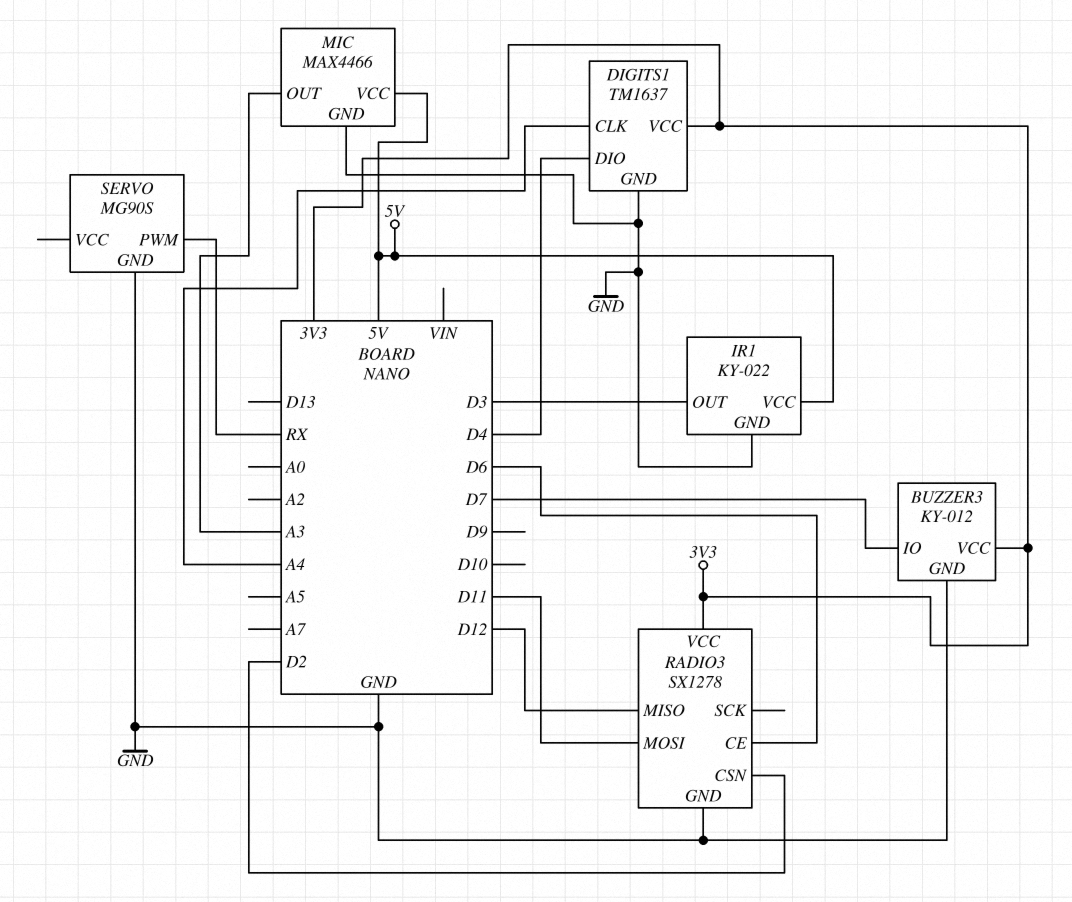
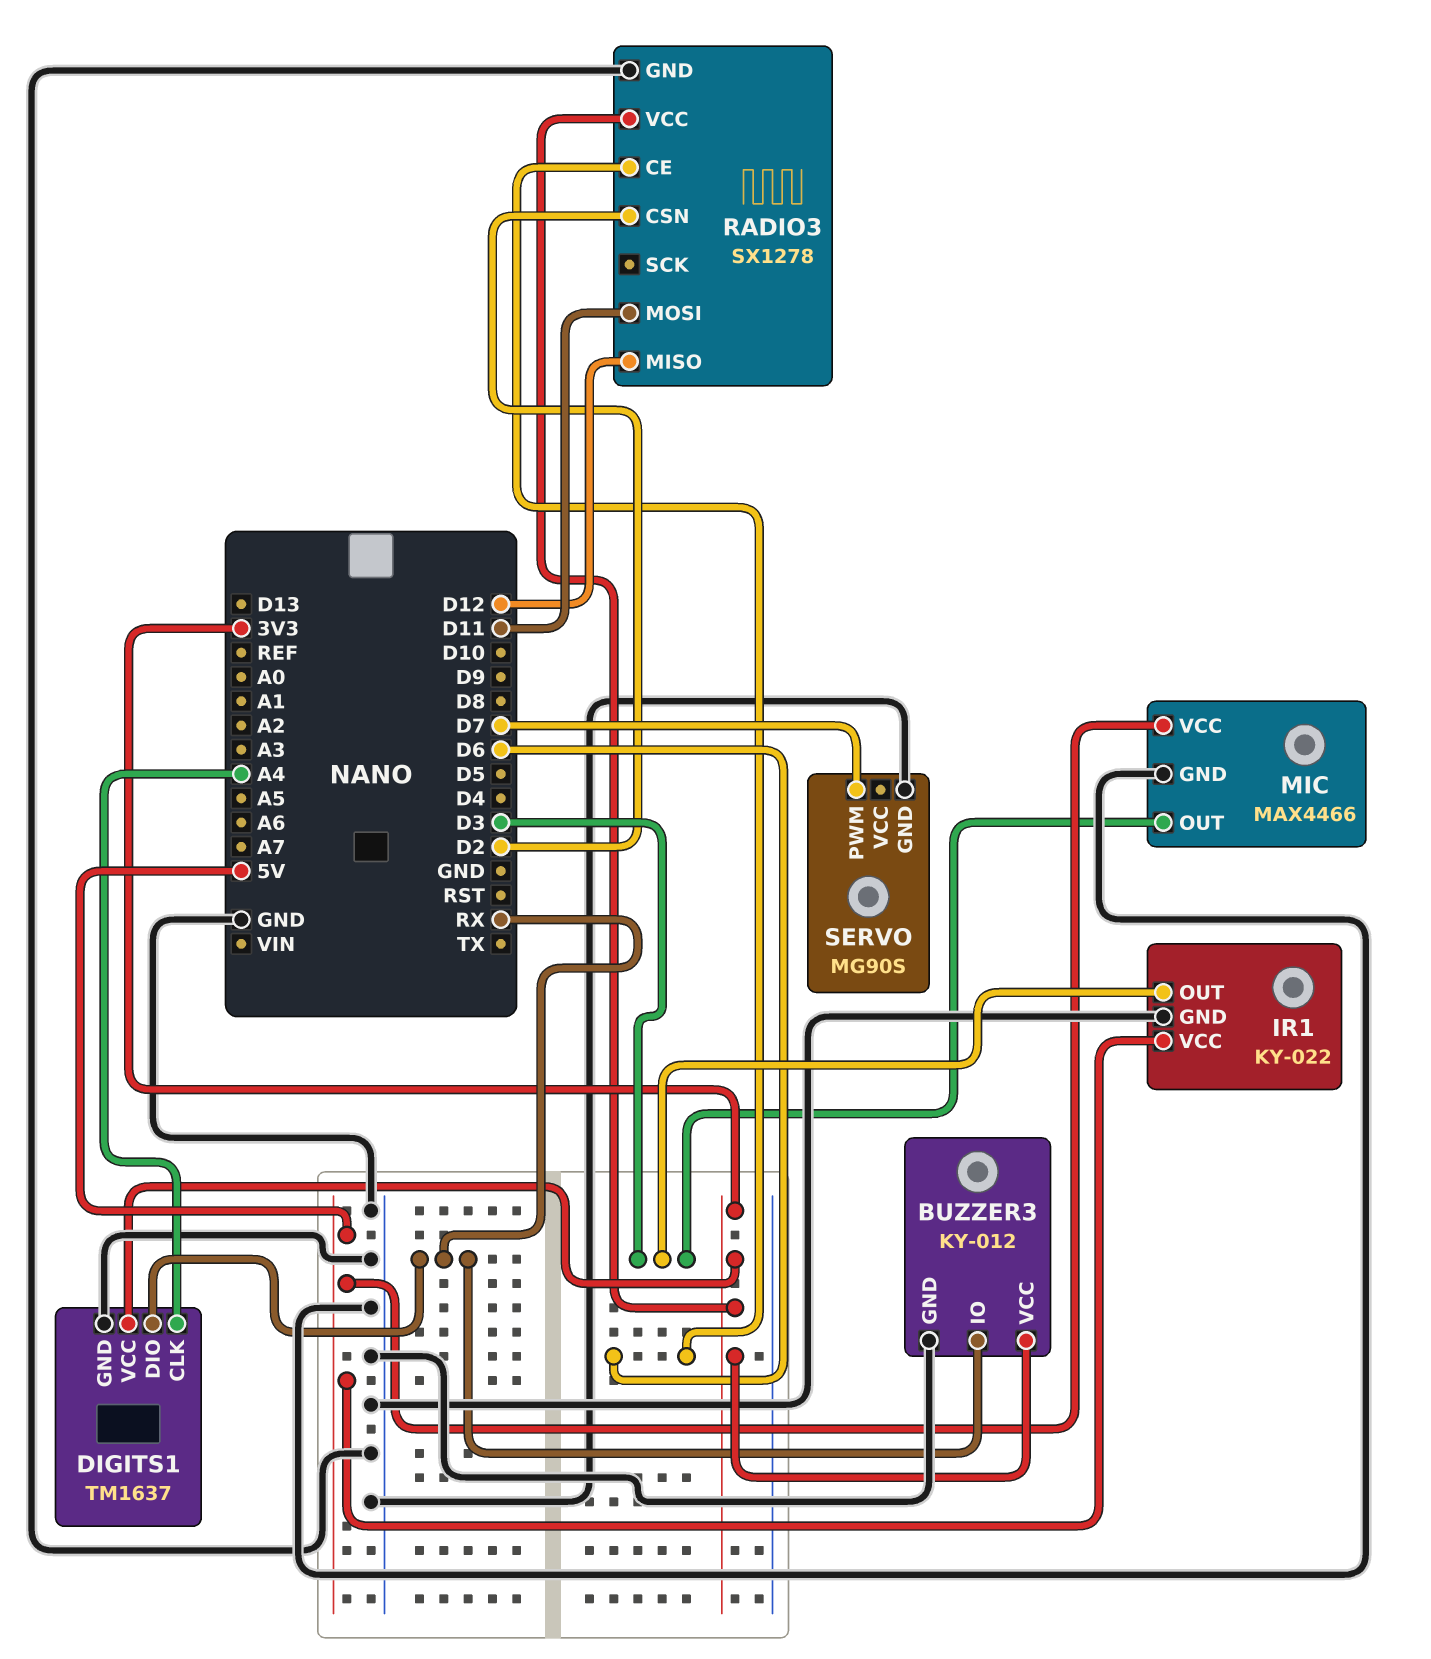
BUZZER3 pin IO: D7 -> RX
DIGITS1 pin DIO: D4 -> RX
MIC pin OUT: A3 -> D3
SERVO pin PWM: RX -> D7

